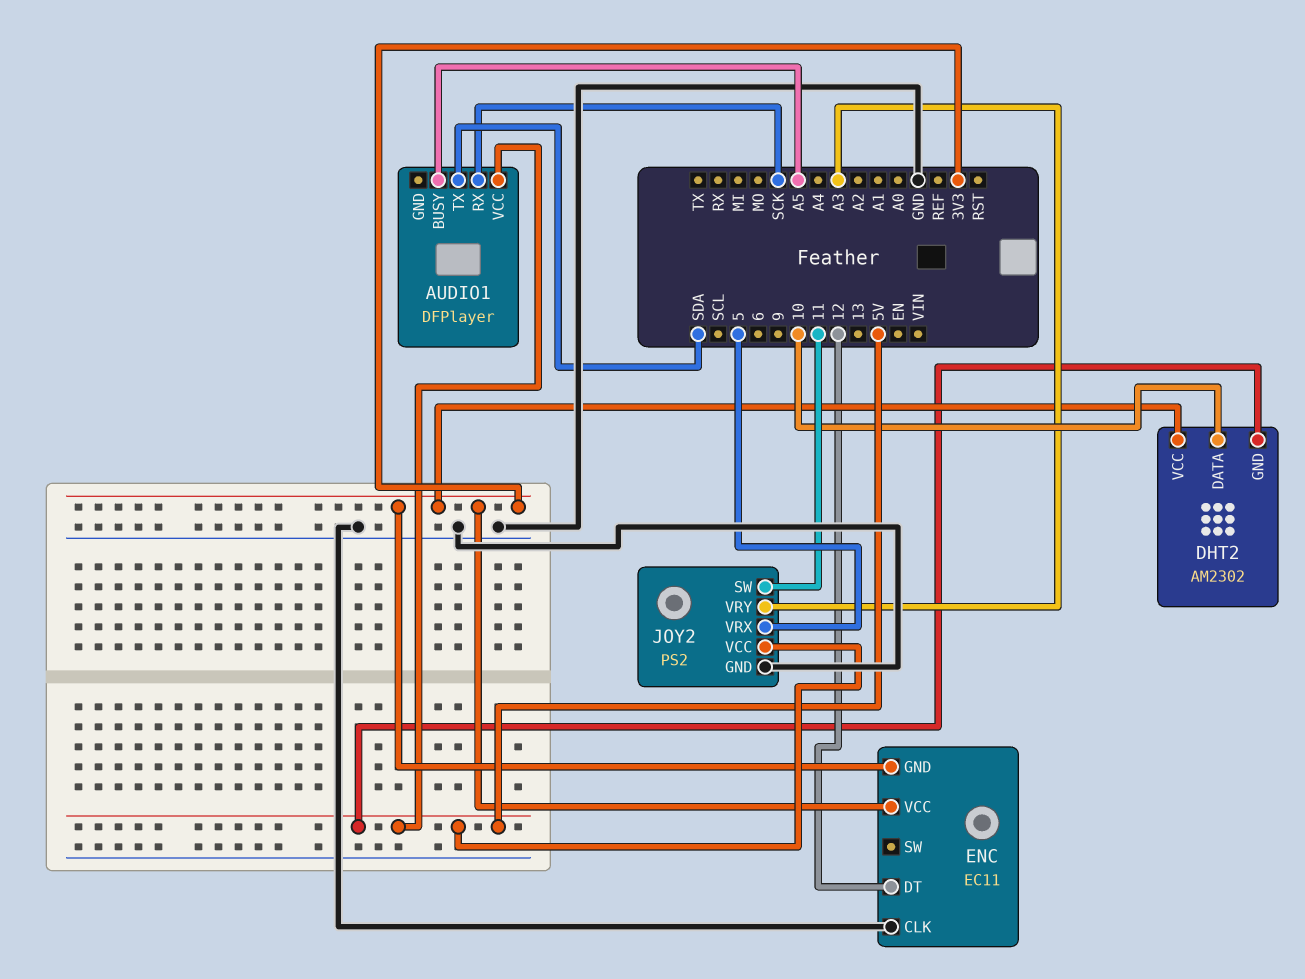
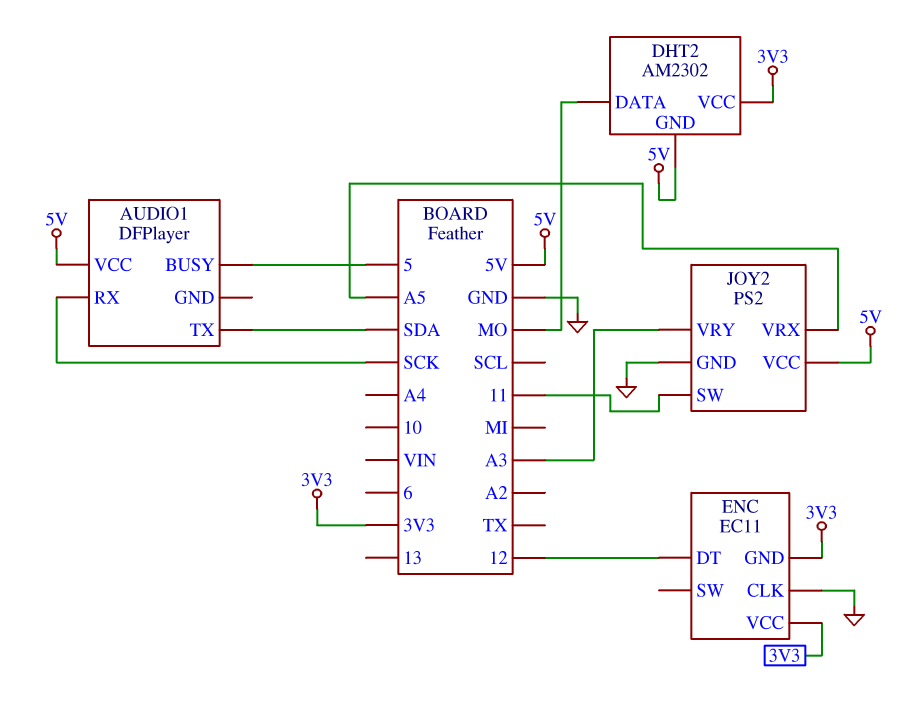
AUDIO1 pin BUSY: A5 -> 5
DHT2 pin DATA: 10 -> MO
JOY2 pin VRX: 5 -> A5

